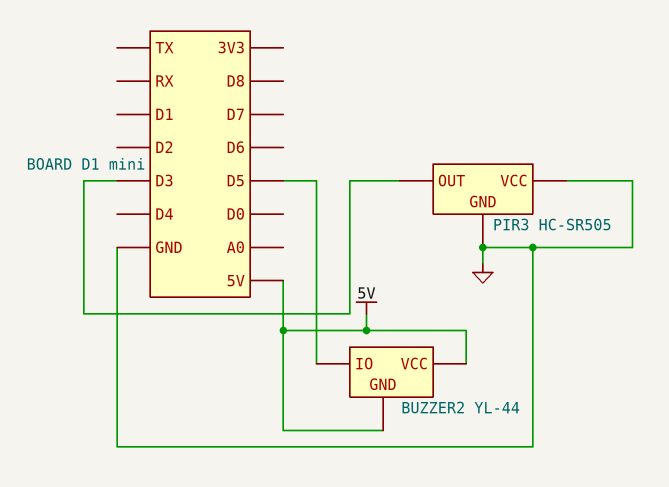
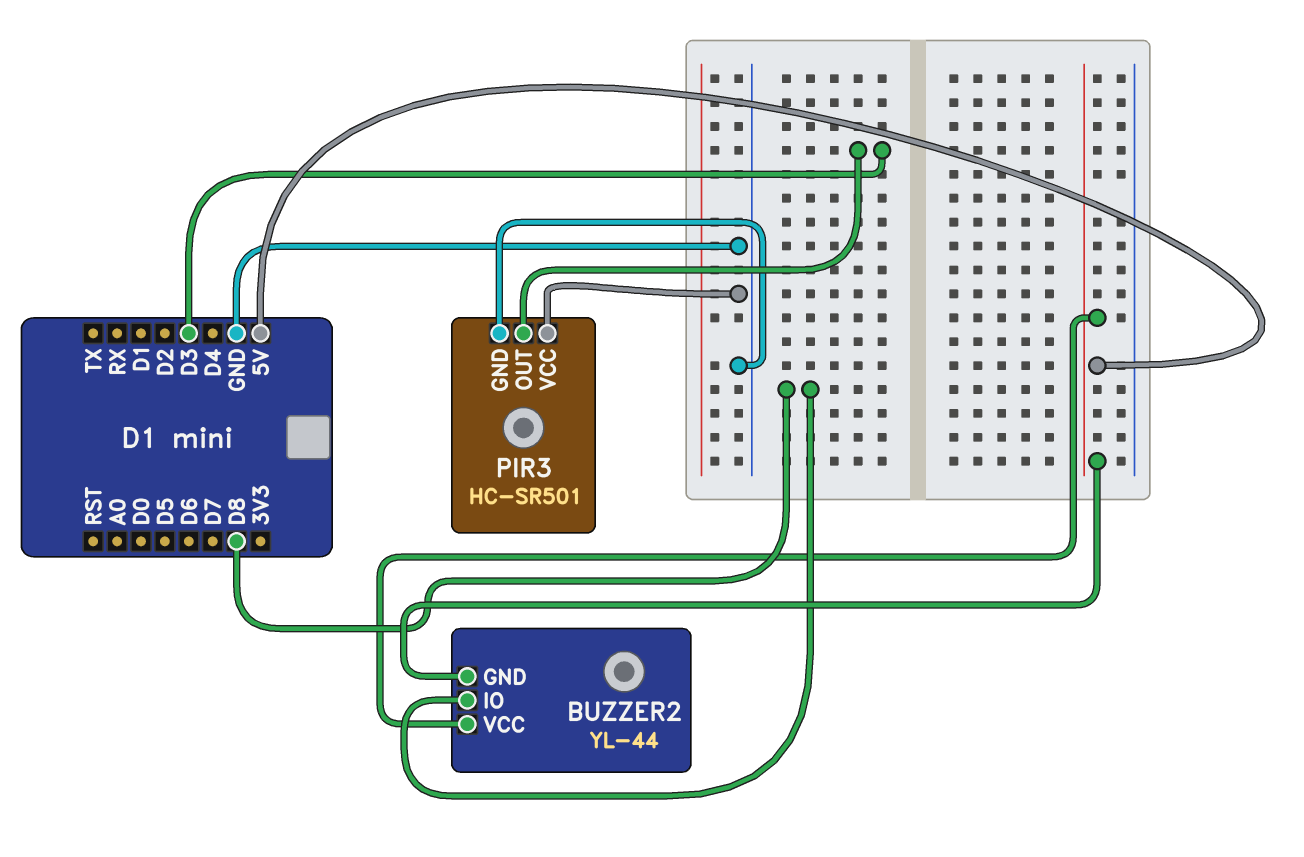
BUZZER2 pin IO: D5 -> D8
PIR3: HC-SR505 -> HC-SR501

